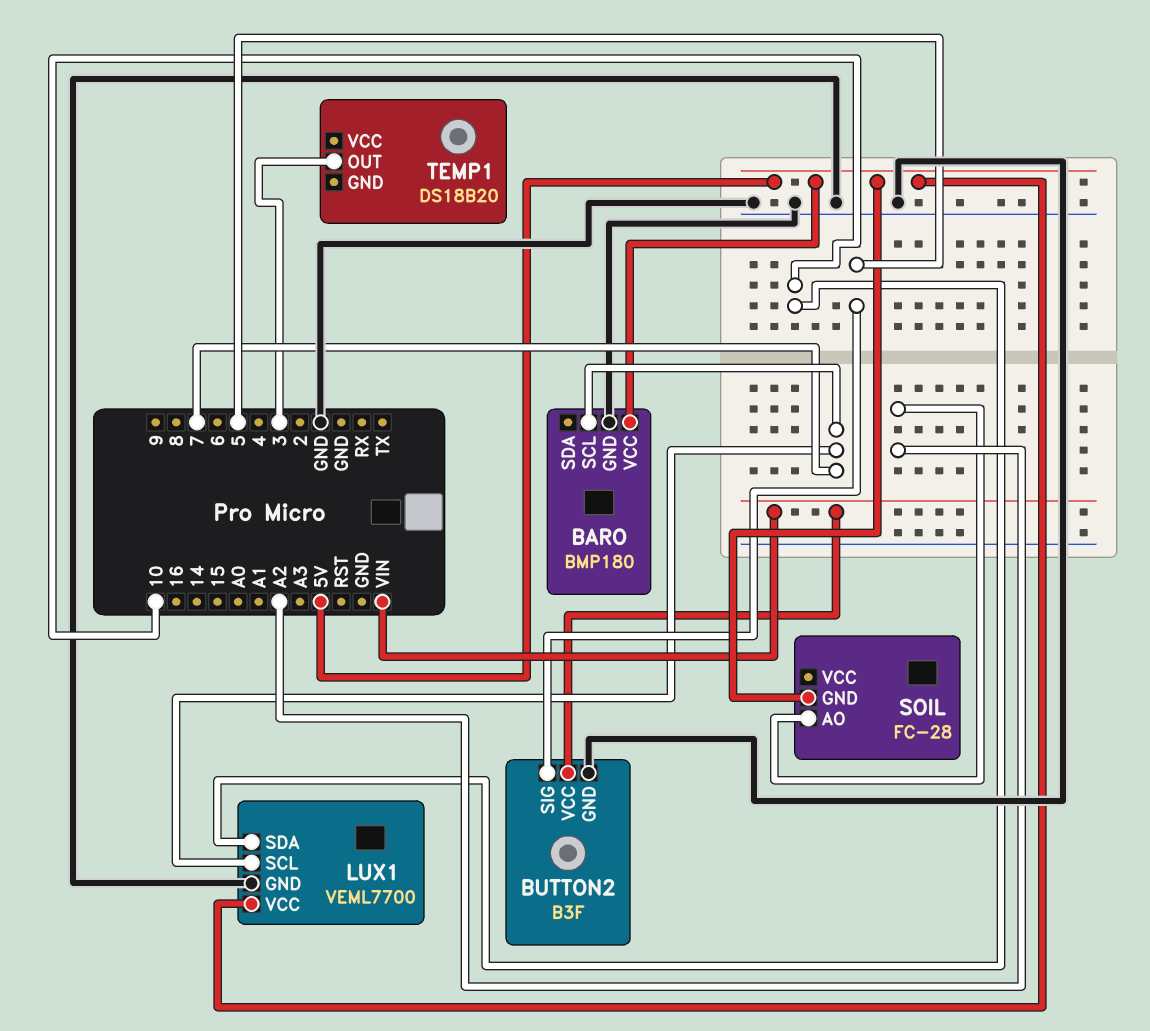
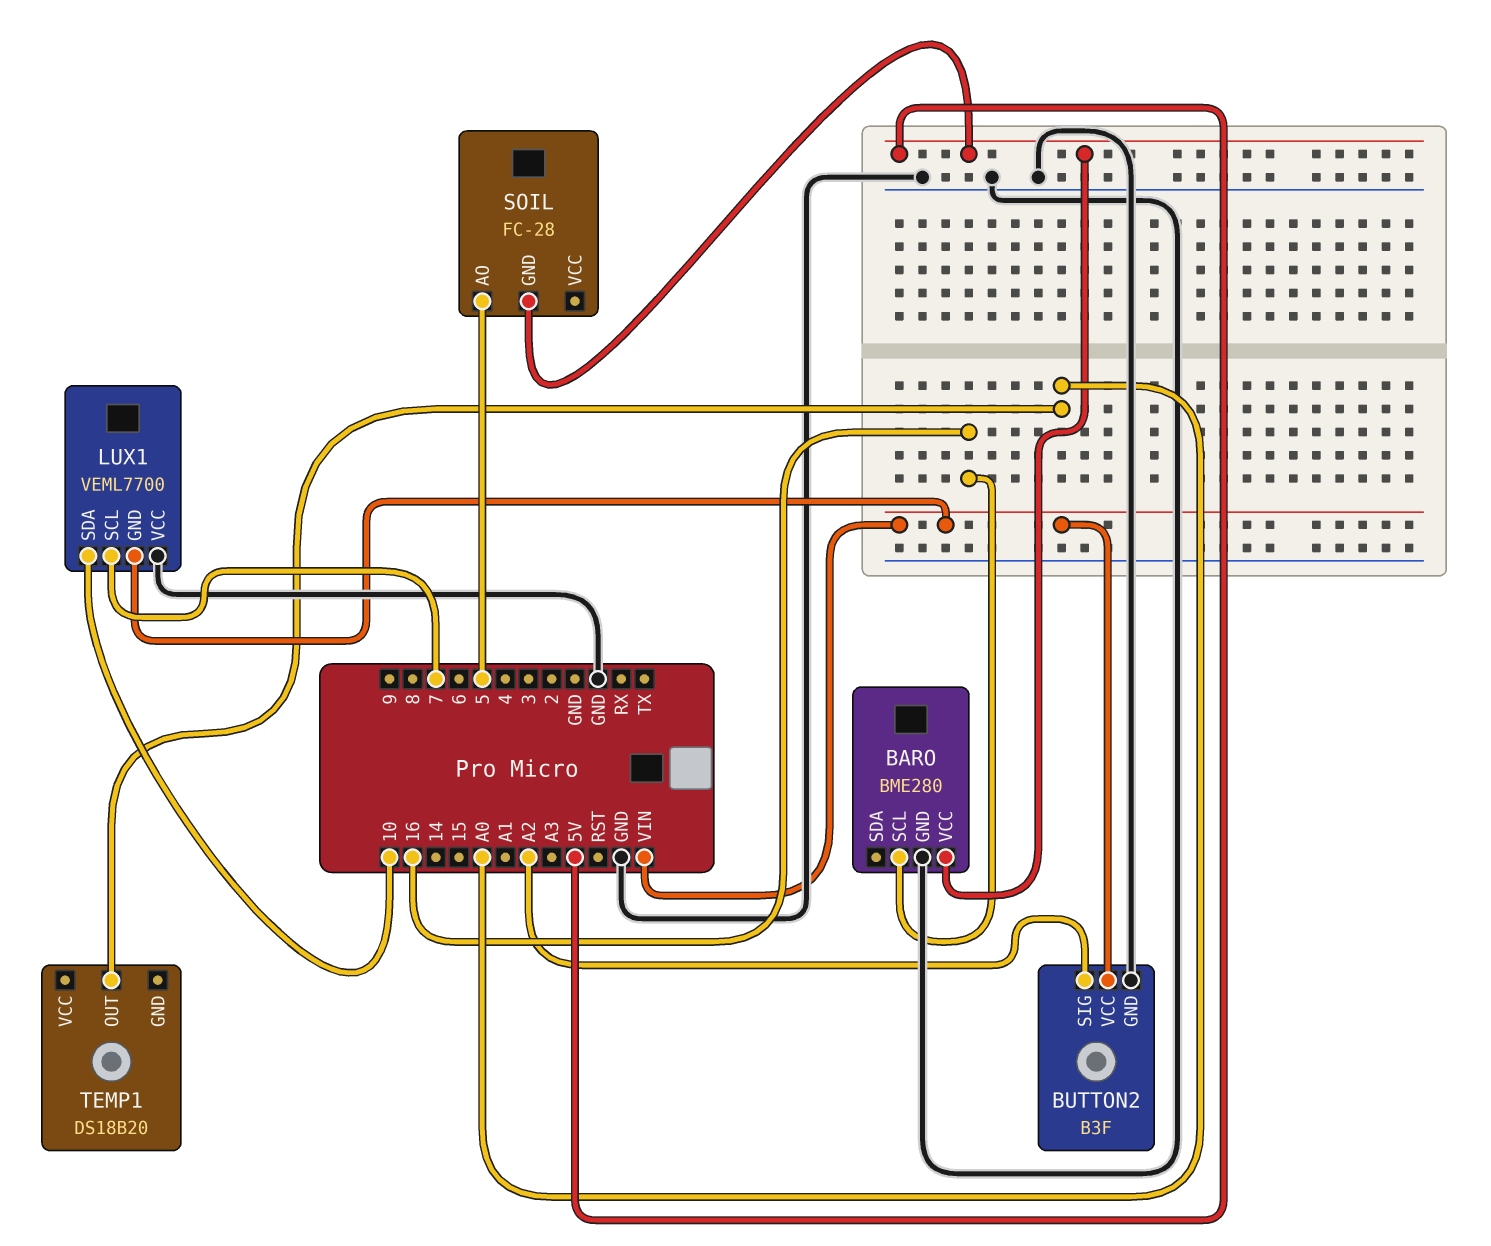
BARO: BMP180 -> BME280
BARO pin SCL: 7 -> 16
BUTTON2 pin SIG: 5 -> A2
LUX1 pin GND: GND -> VIN
LUX1 pin VCC: 5V -> GND
SOIL pin AO: A2 -> 5
TEMP1 pin OUT: 3 -> A0

